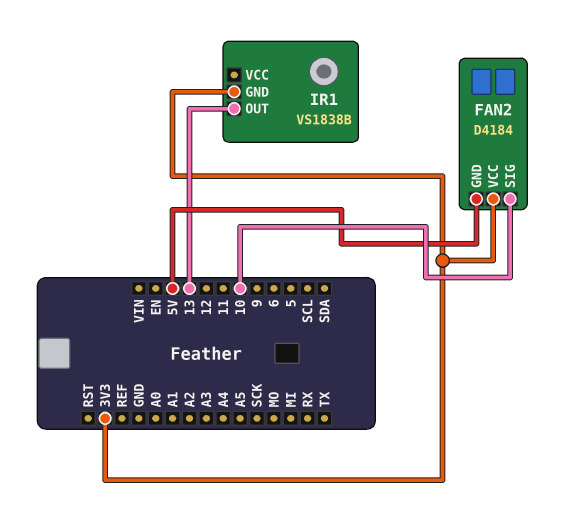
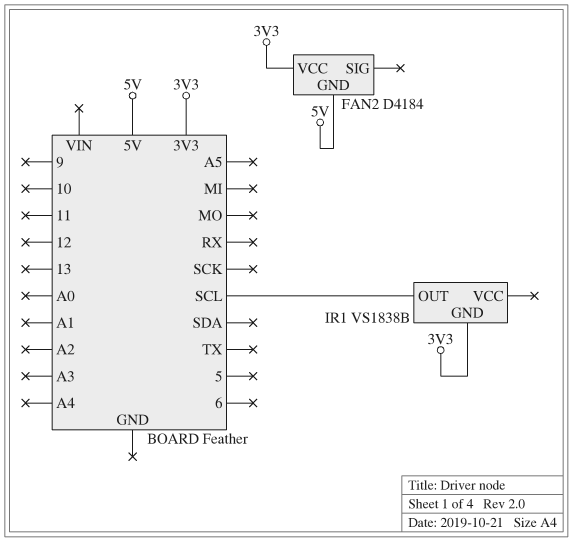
FAN2 pin SIG: 10 -> none
IR1 pin OUT: 13 -> SCL

